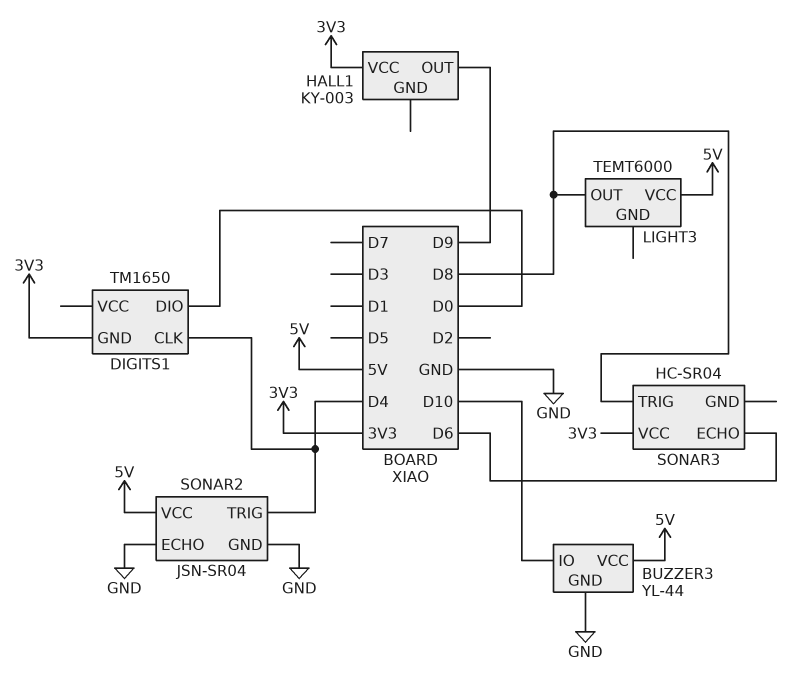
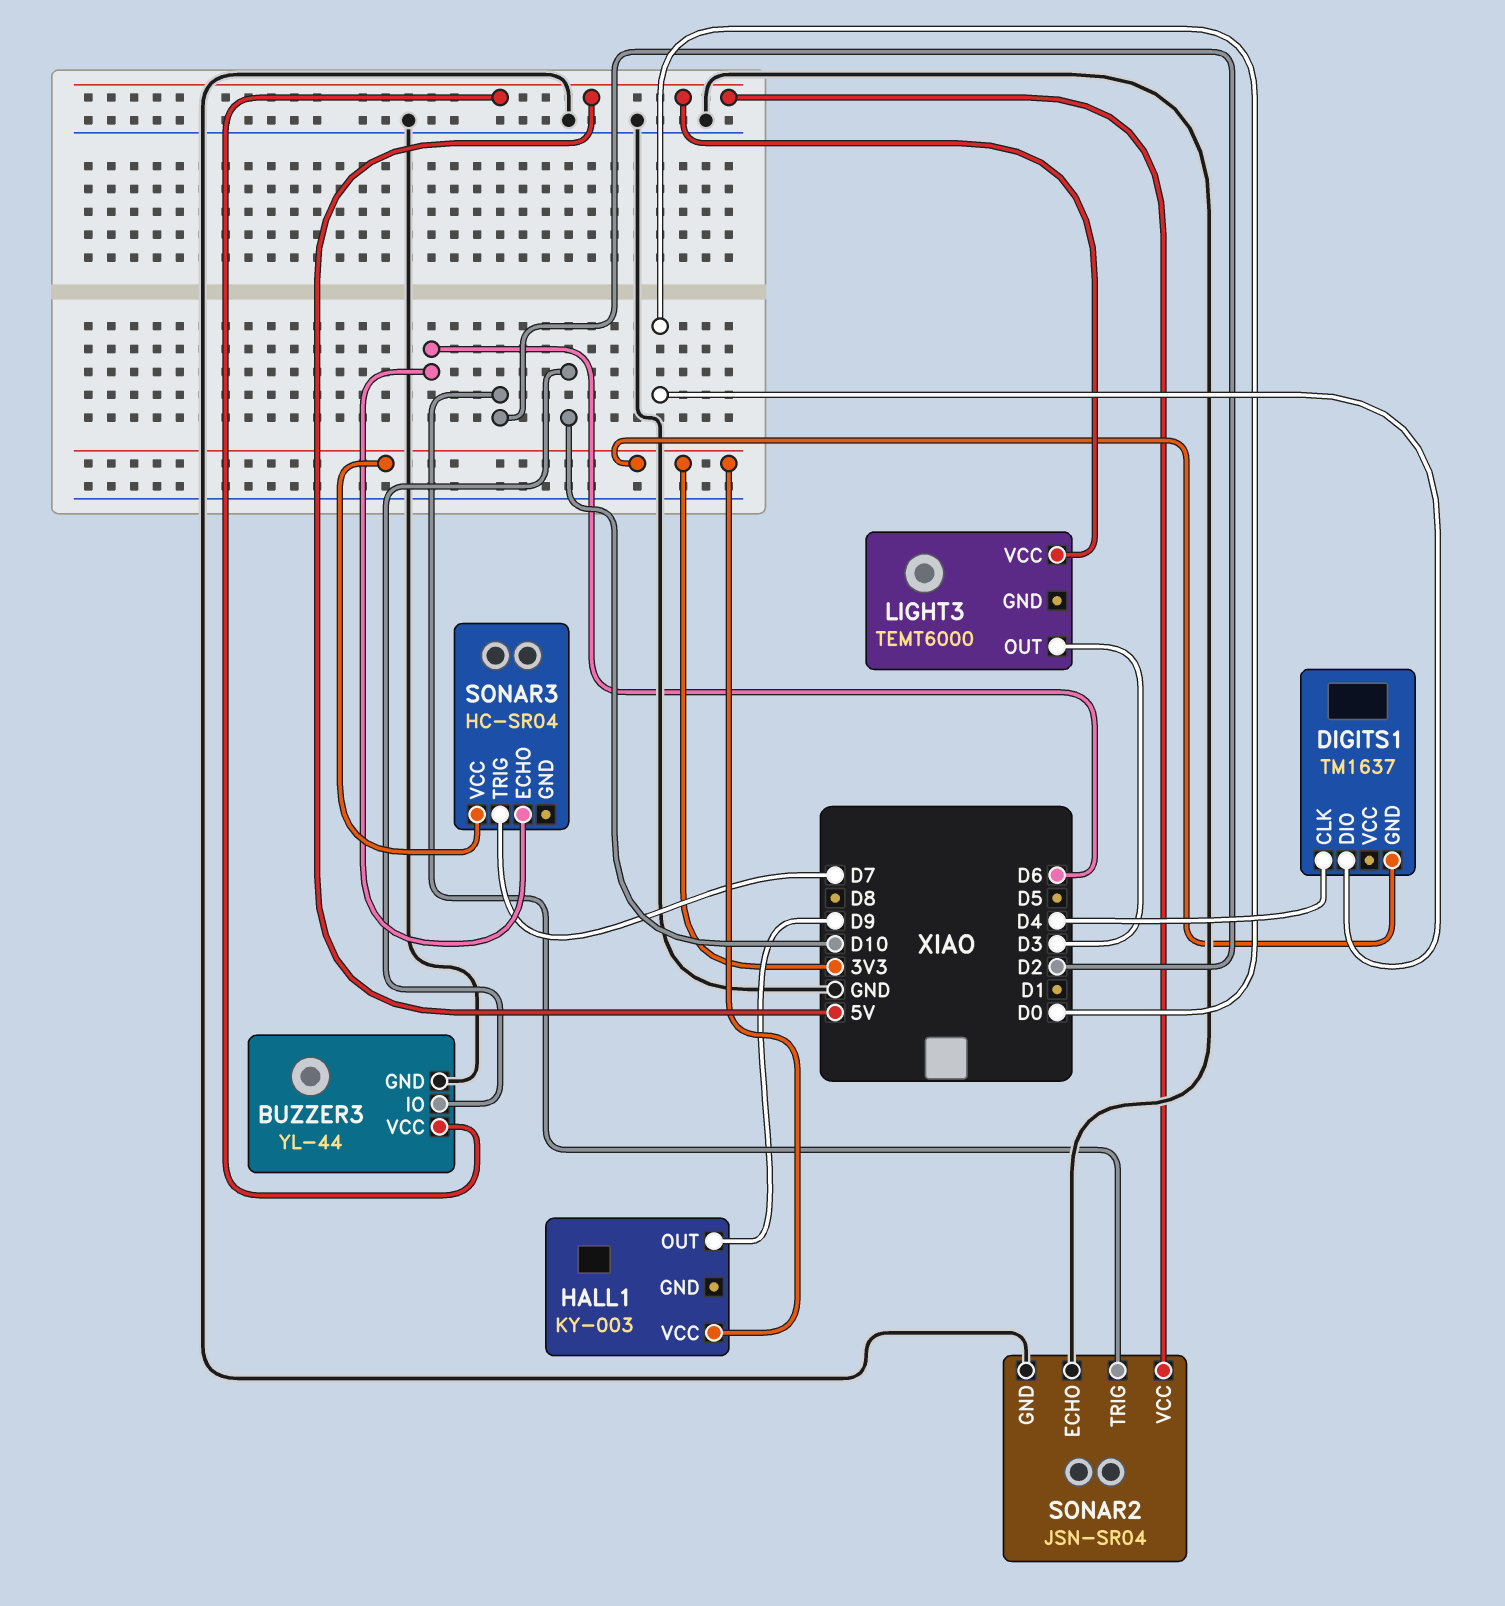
DIGITS1: TM1650 -> TM1637
LIGHT3 pin OUT: D8 -> D3
SONAR2 pin TRIG: D4 -> D2
SONAR3 pin TRIG: D8 -> D7

